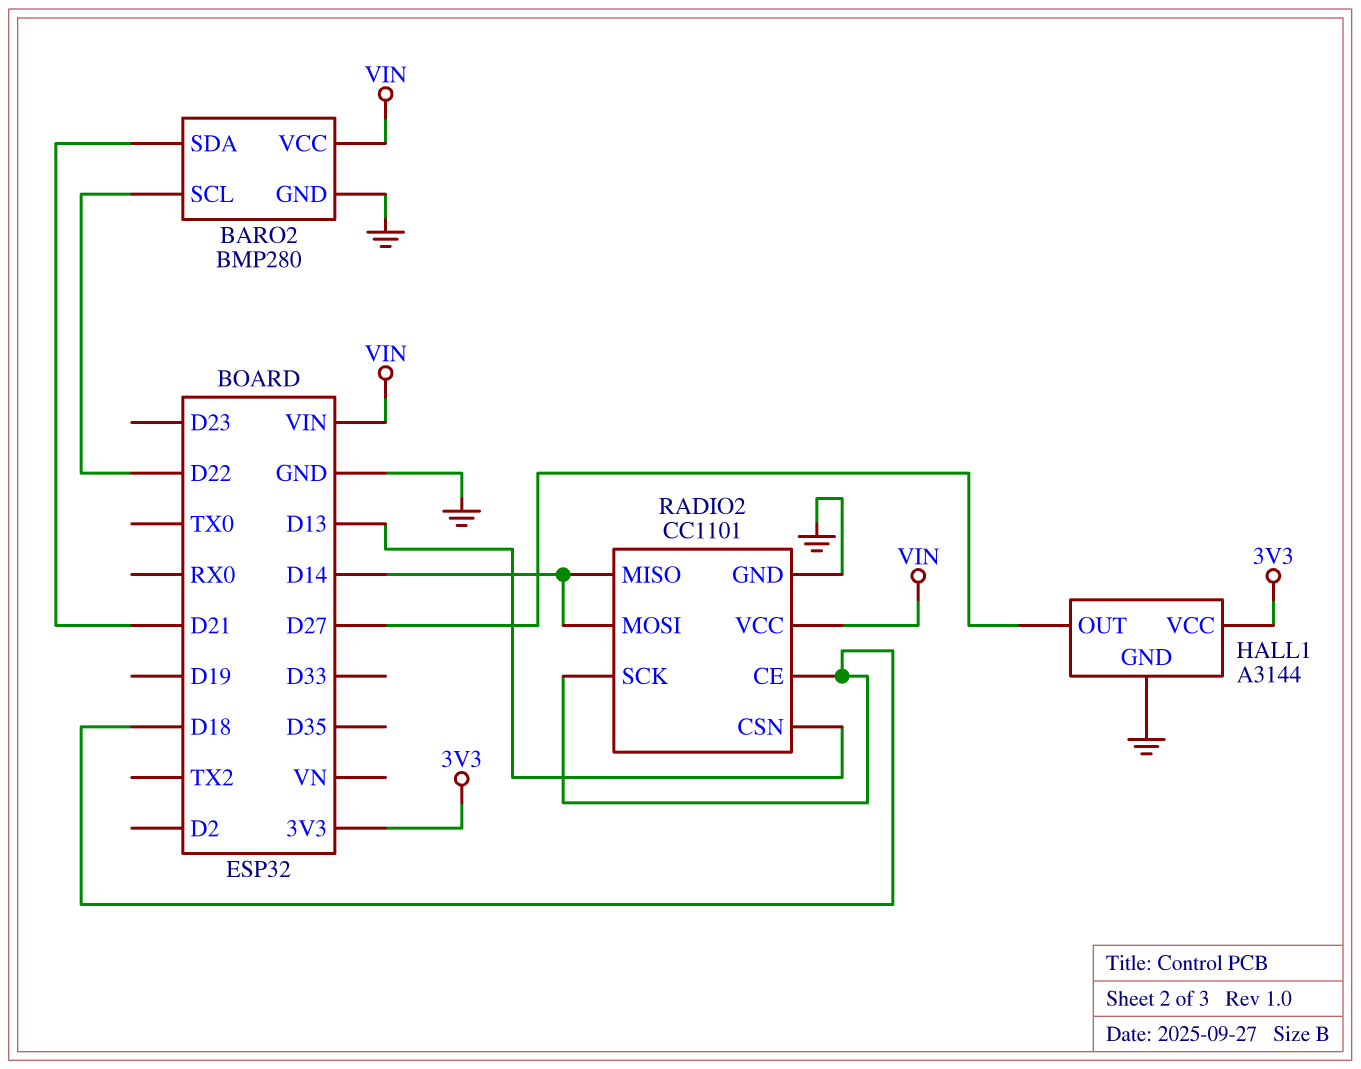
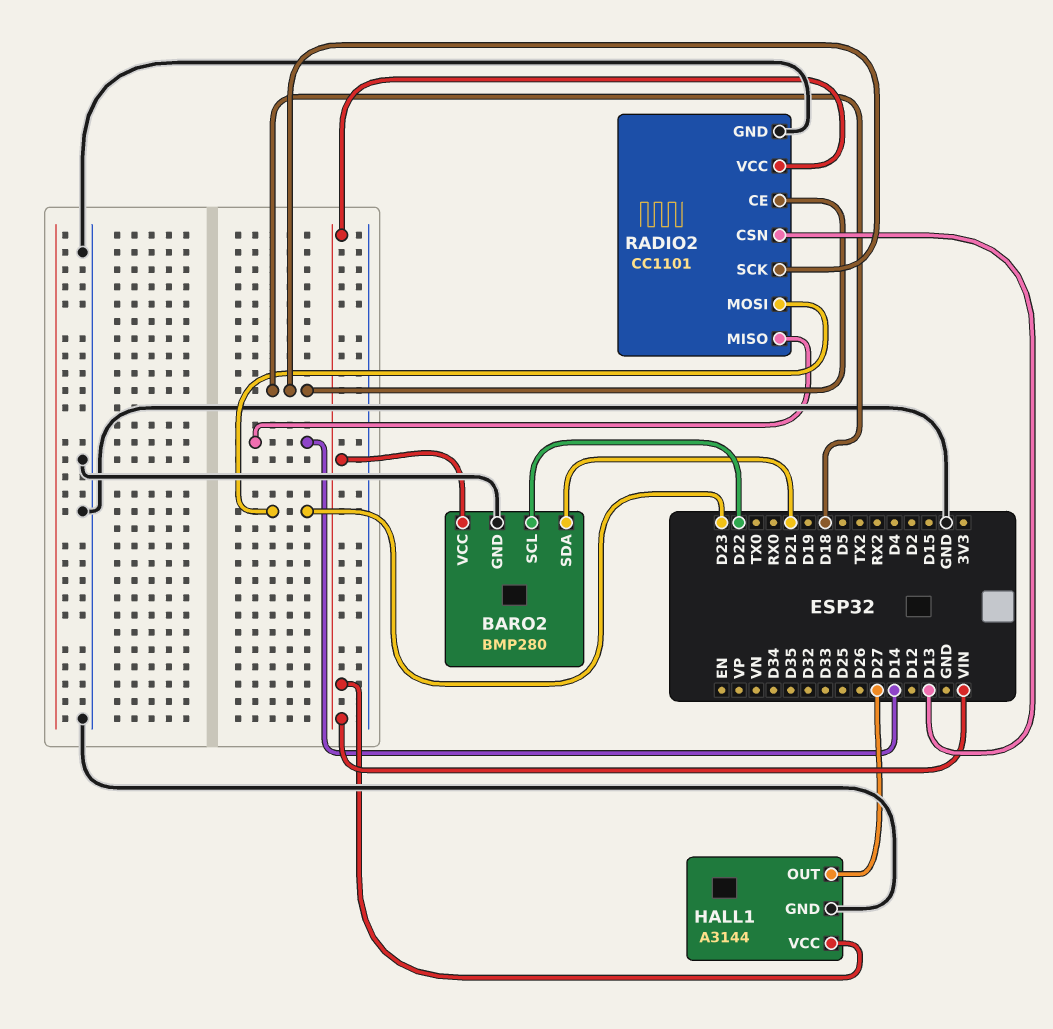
HALL1 pin VCC: 3V3 -> VIN
RADIO2 pin MOSI: D14 -> D23

